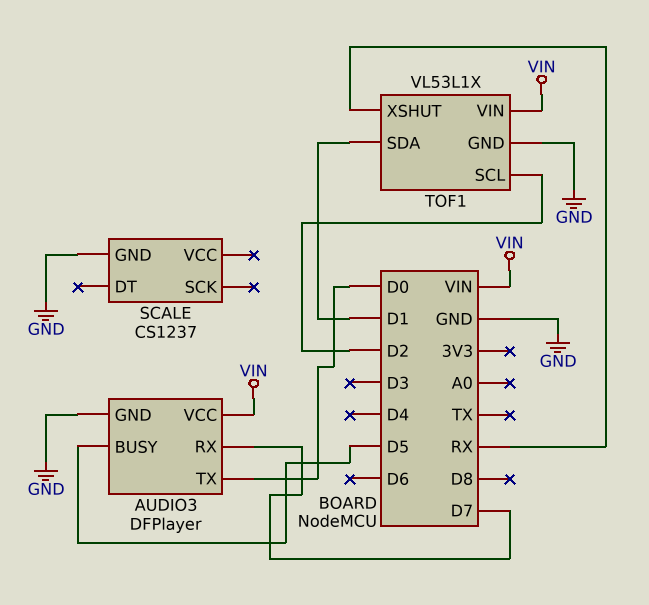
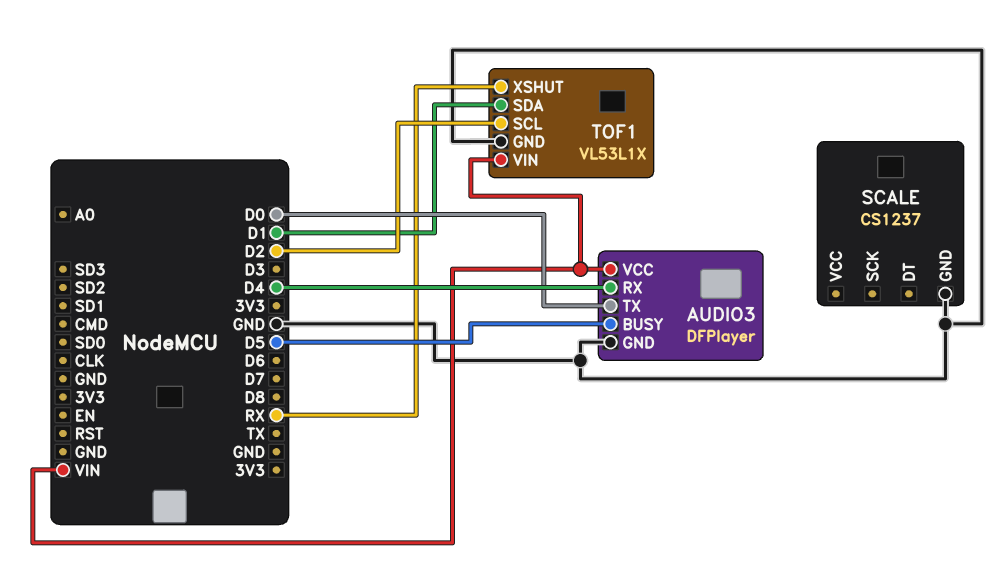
AUDIO3 pin RX: D7 -> D4

